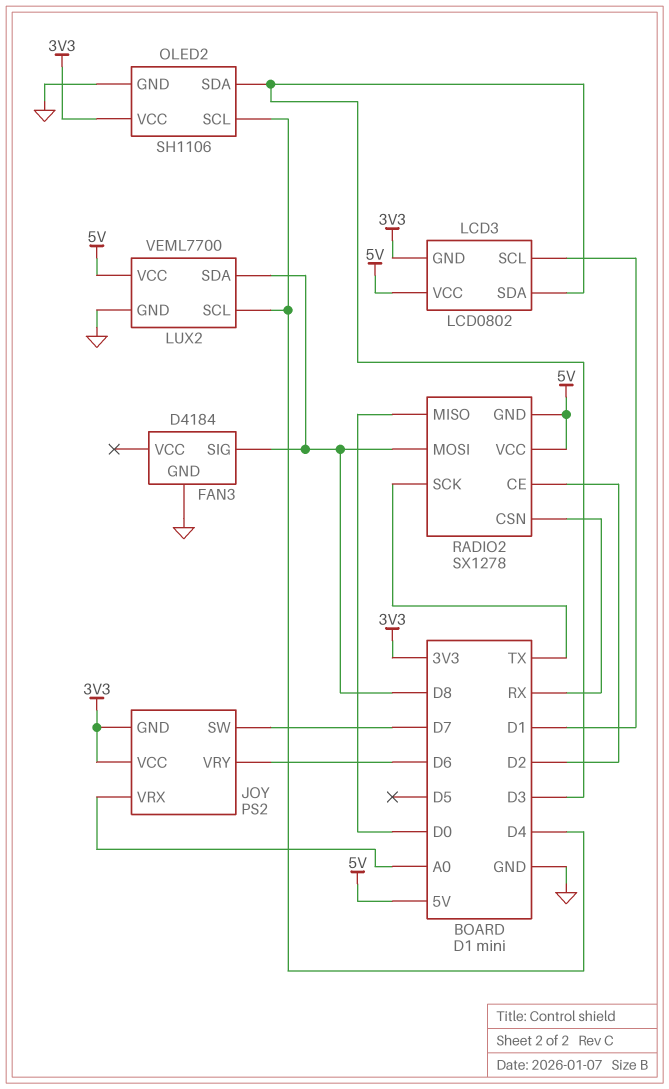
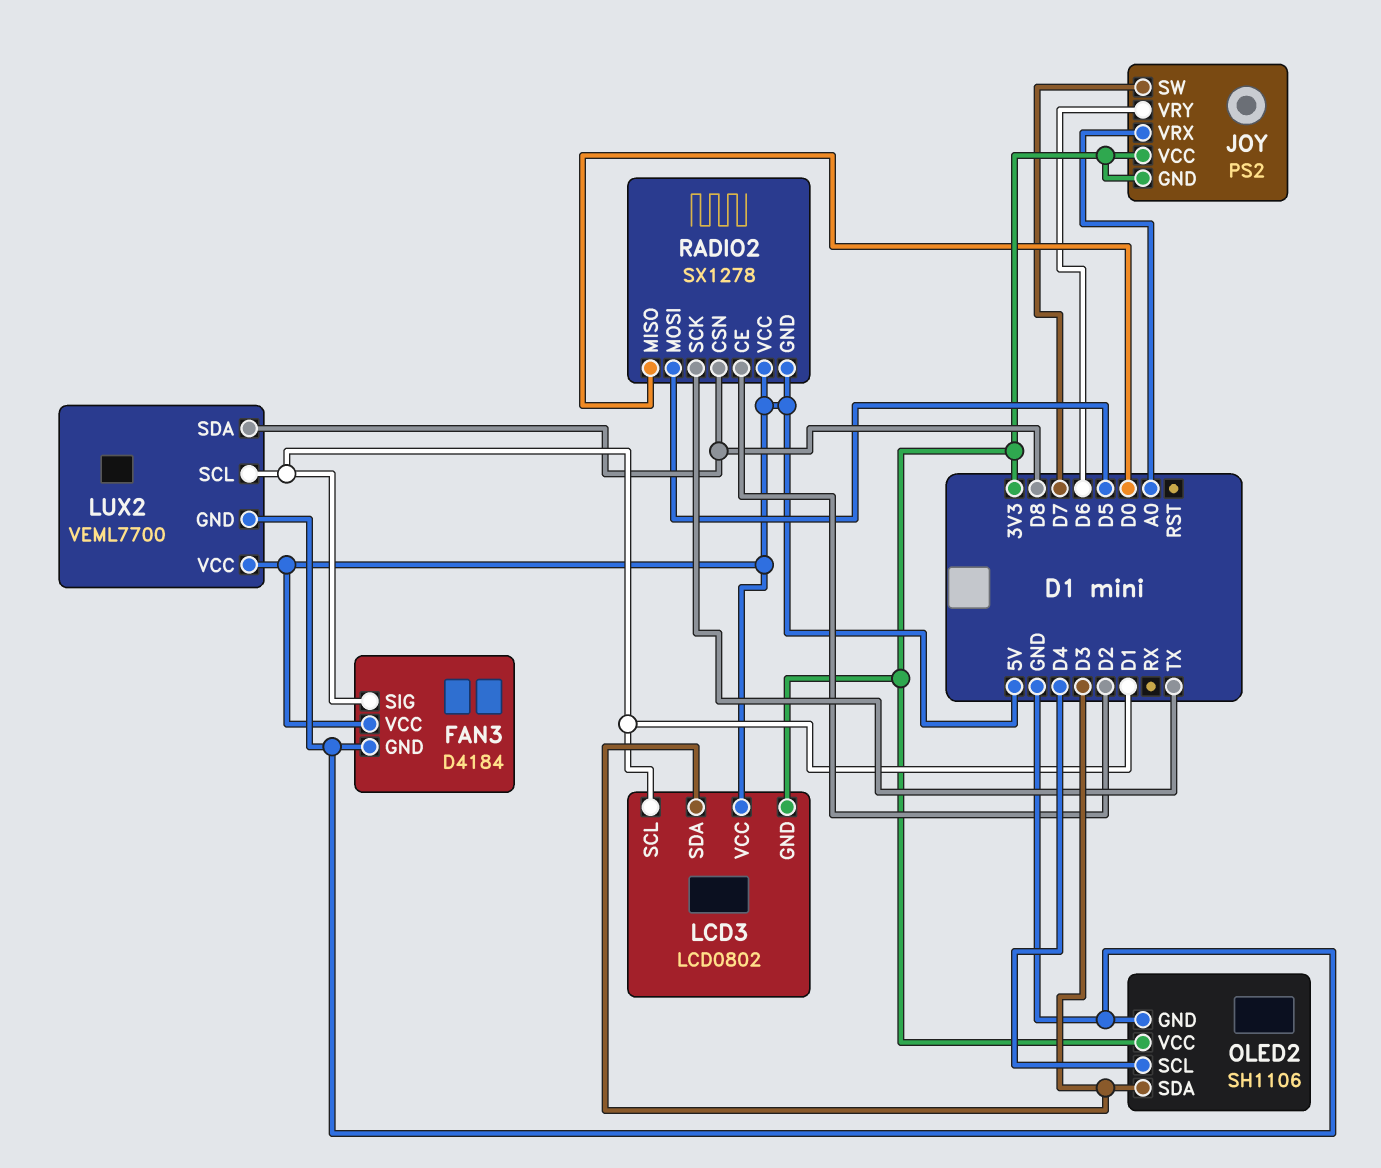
FAN3 pin SIG: D8 -> D1
FAN3 pin VCC: none -> 5V
LUX2 pin SCL: D4 -> D1
RADIO2 pin CSN: RX -> D8
RADIO2 pin MOSI: D8 -> D5

